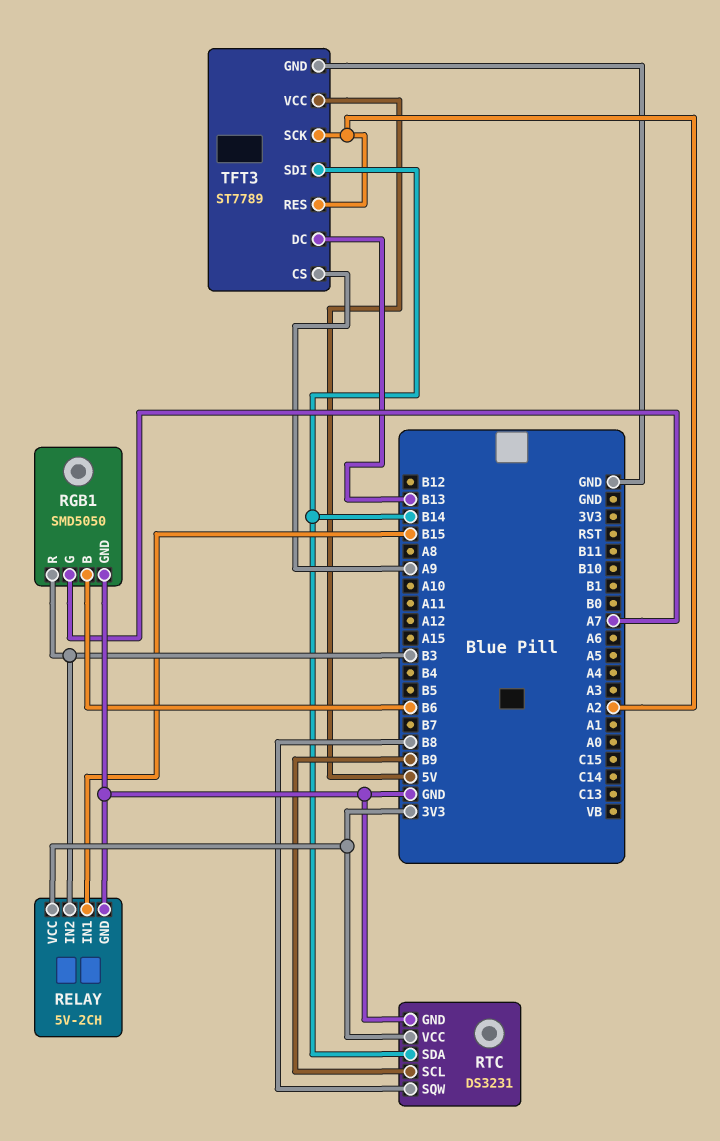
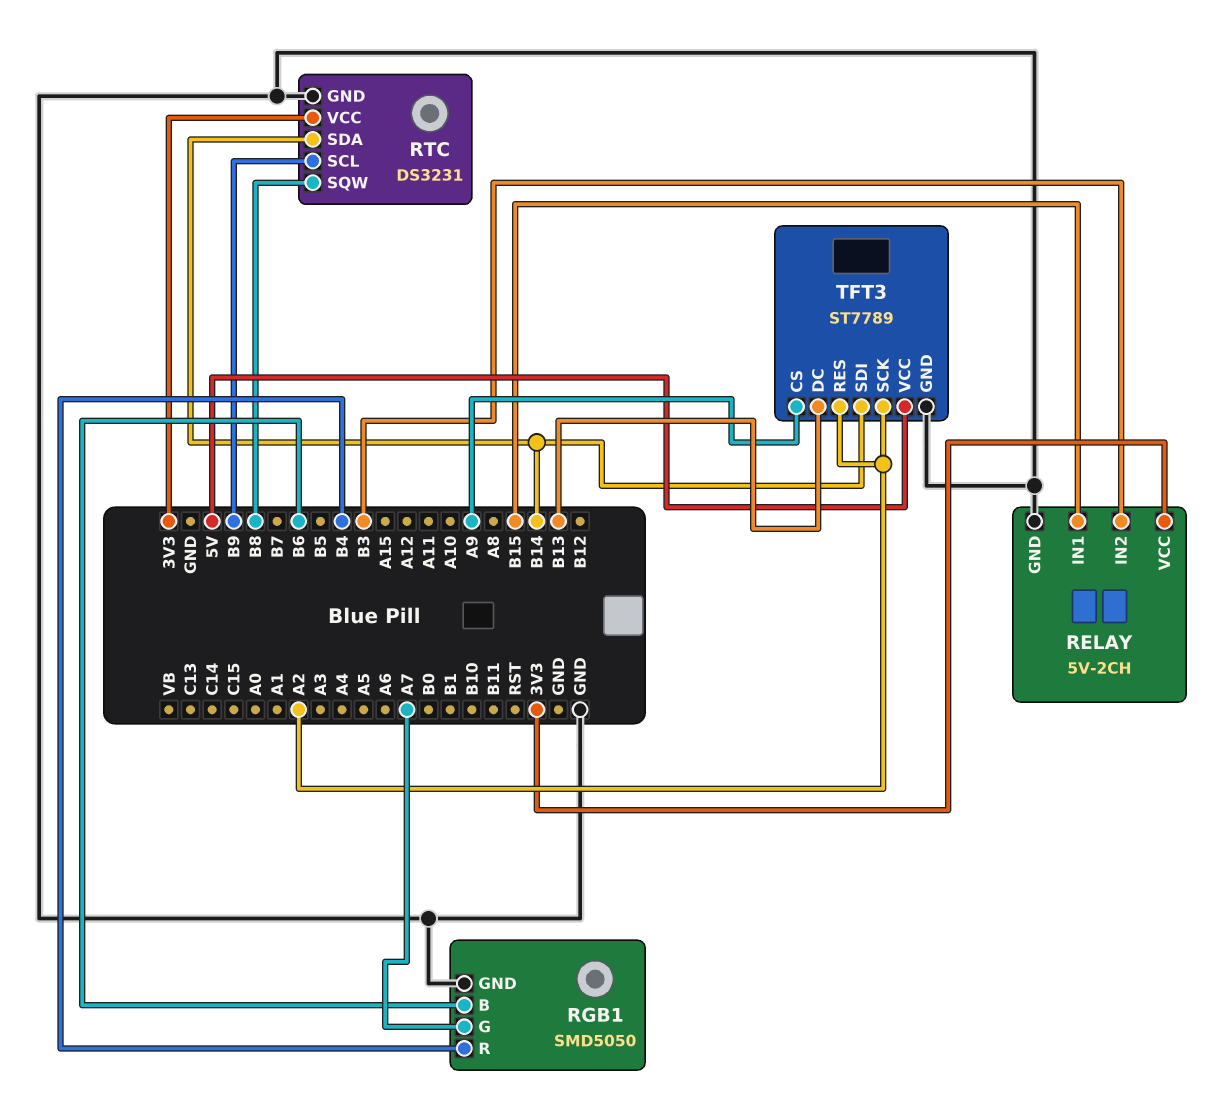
RGB1 pin R: B3 -> B4

